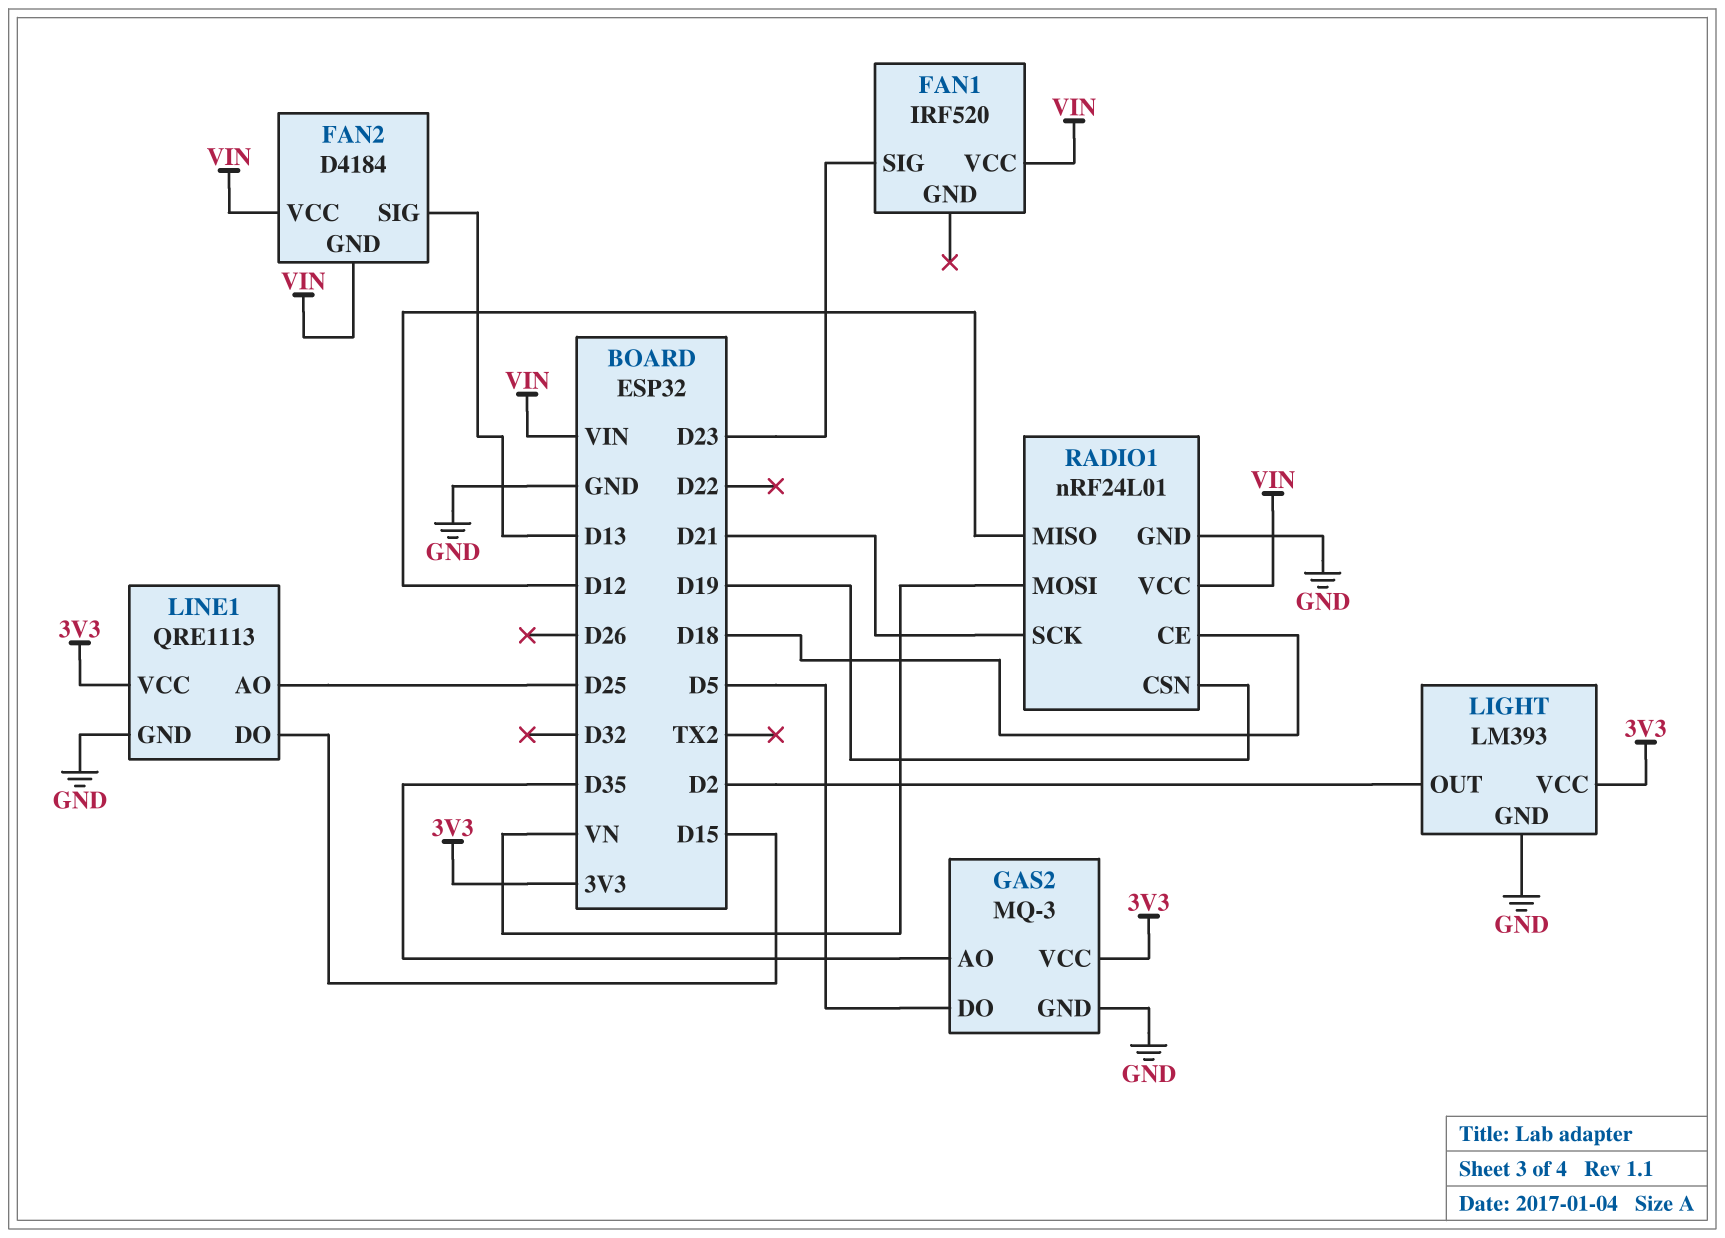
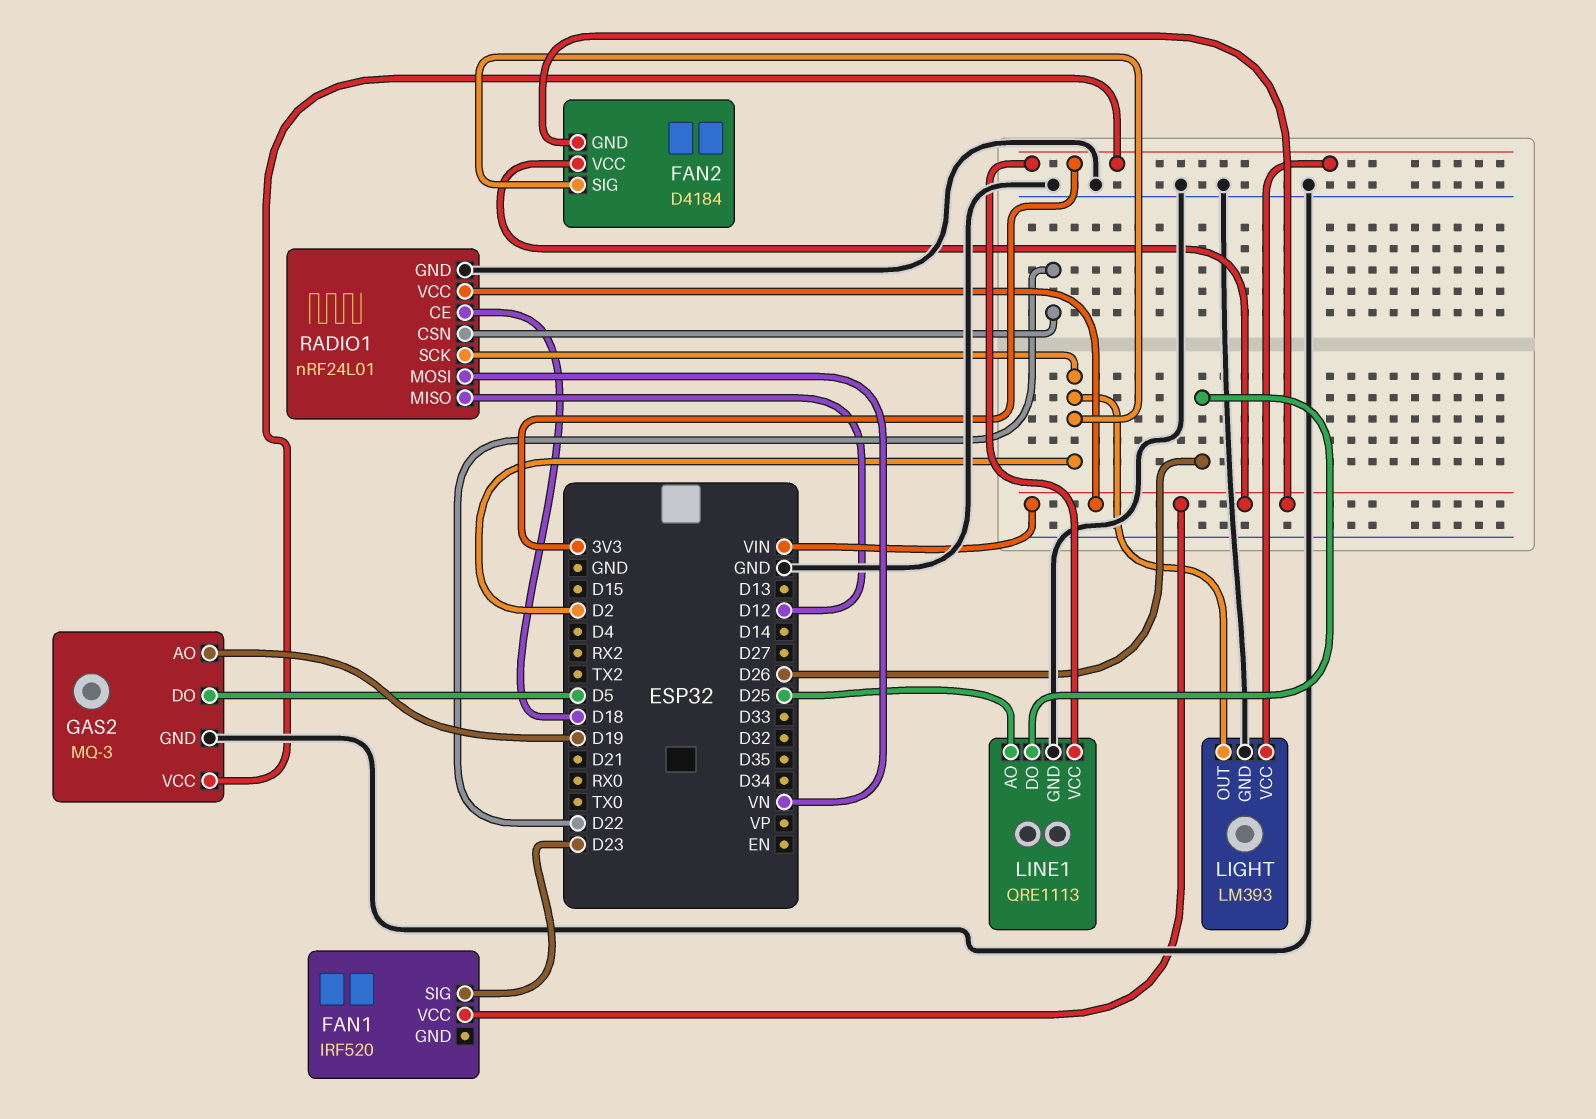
FAN2 pin SIG: D13 -> D2
GAS2 pin AO: D35 -> D19
LINE1 pin DO: D15 -> D26
RADIO1 pin CSN: D19 -> D22
RADIO1 pin SCK: D21 -> D2

